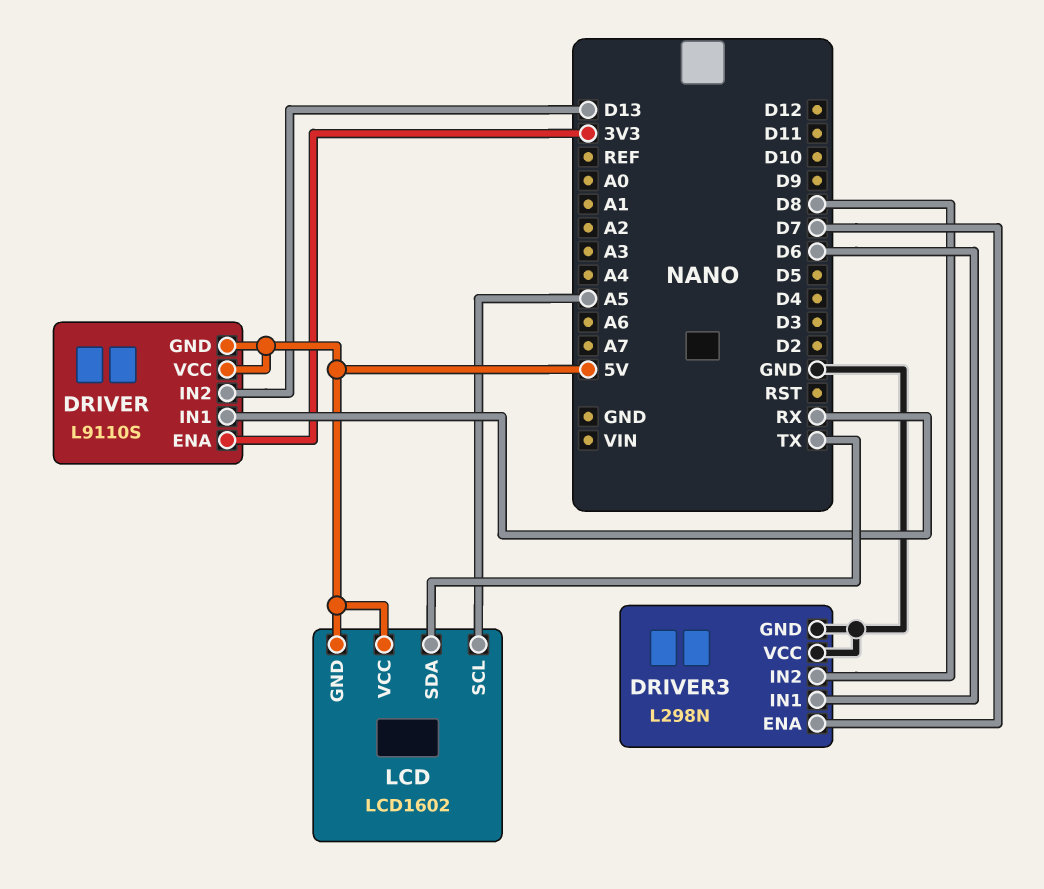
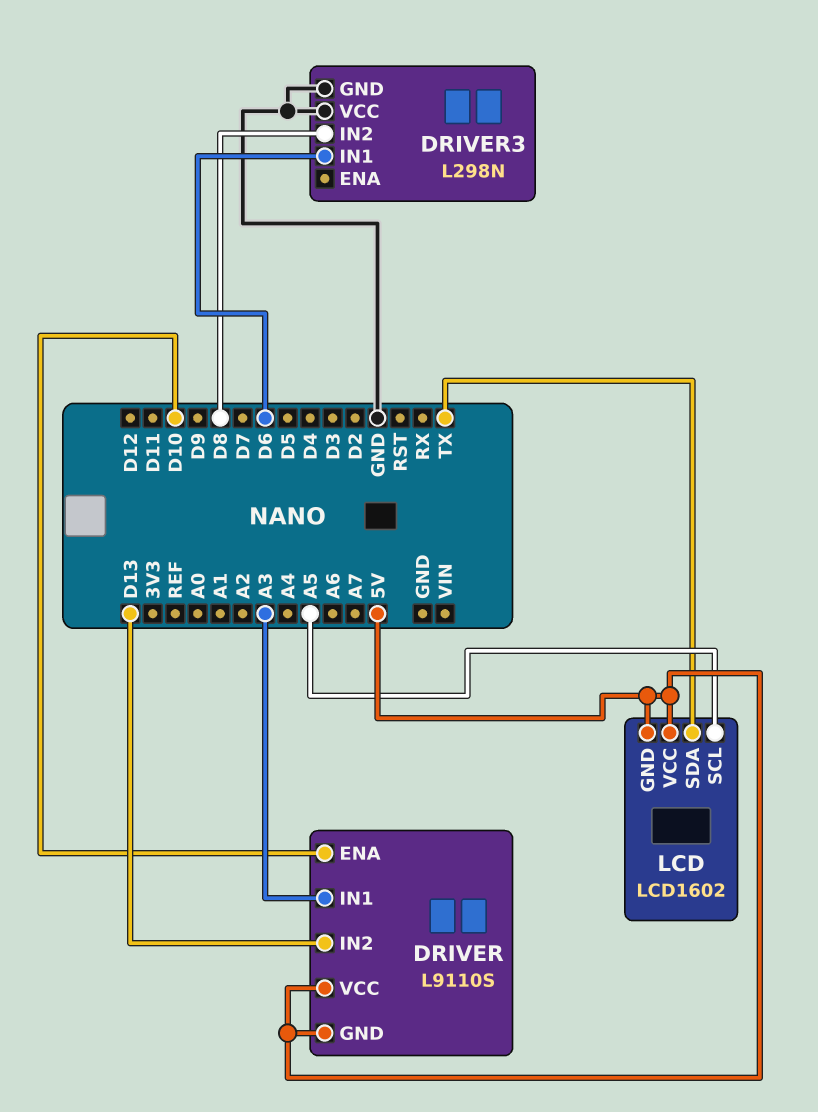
DRIVER pin ENA: 3V3 -> D10
DRIVER pin IN1: RX -> A3
DRIVER3 pin ENA: D7 -> none

